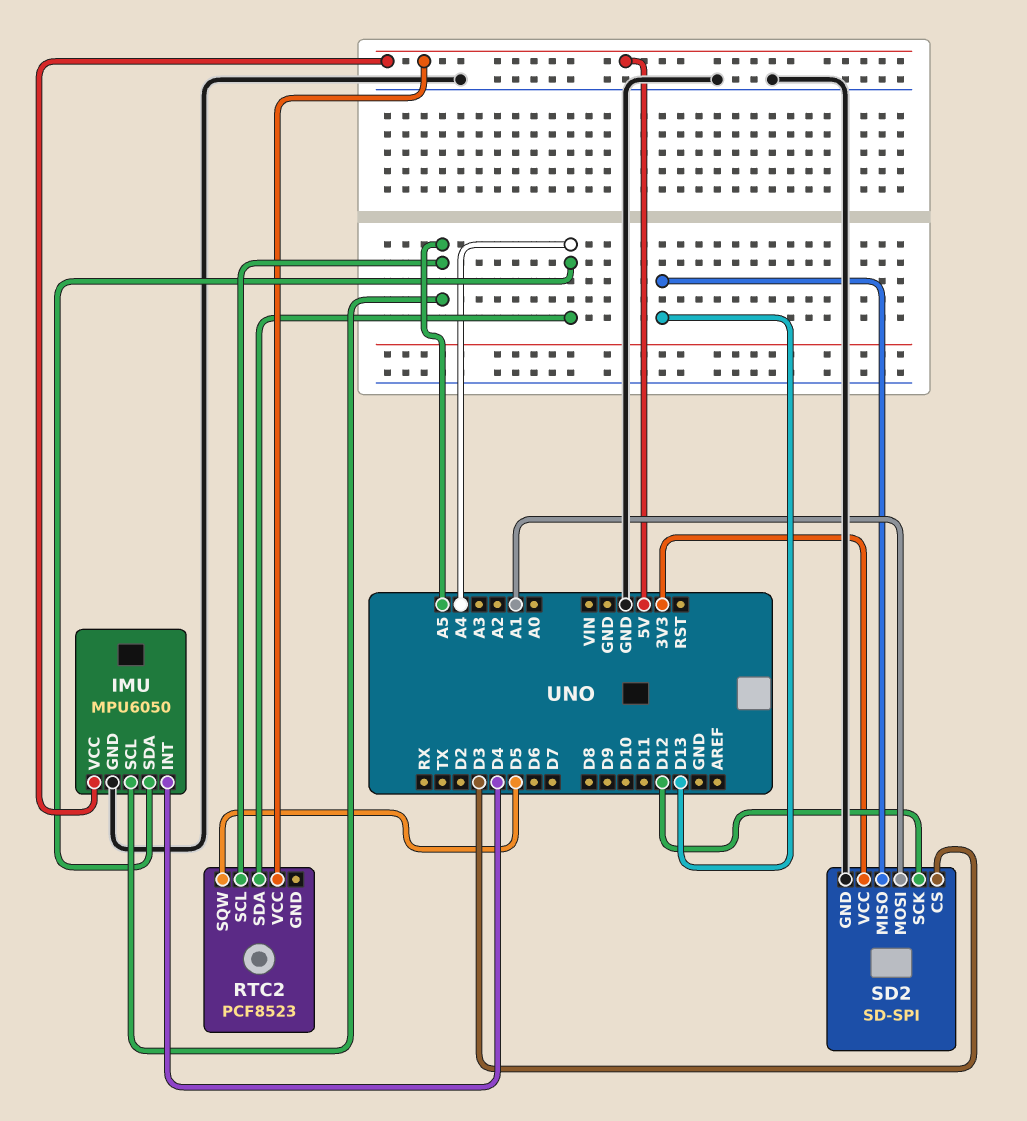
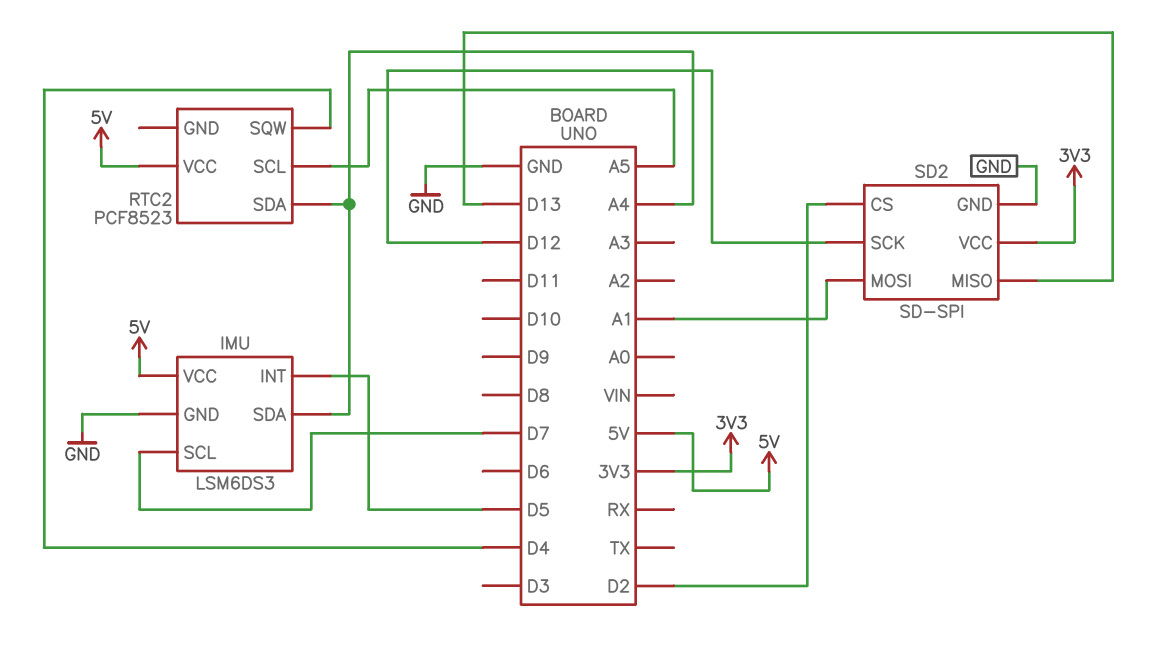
IMU: MPU6050 -> LSM6DS3
IMU pin INT: D4 -> D5
IMU pin SCL: A5 -> D7
RTC2 pin SQW: D5 -> D4
SD2 pin CS: D3 -> D2

